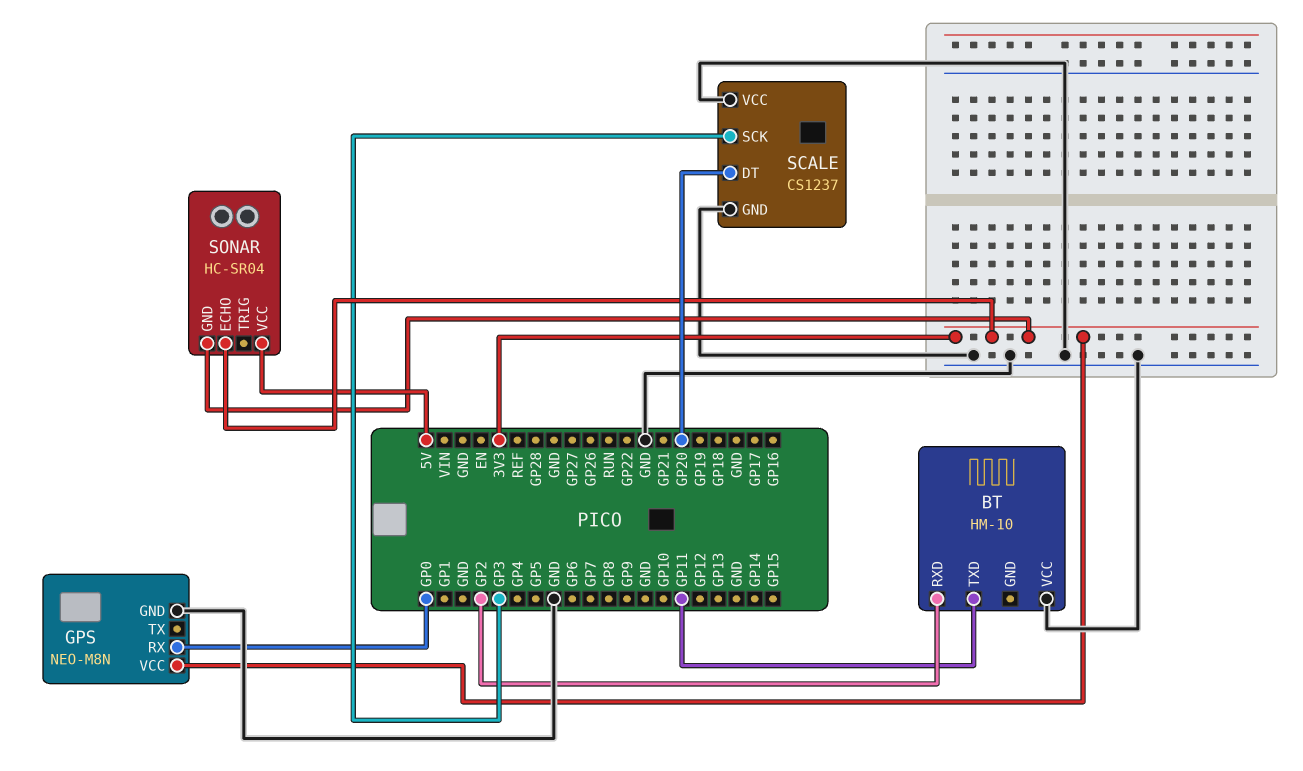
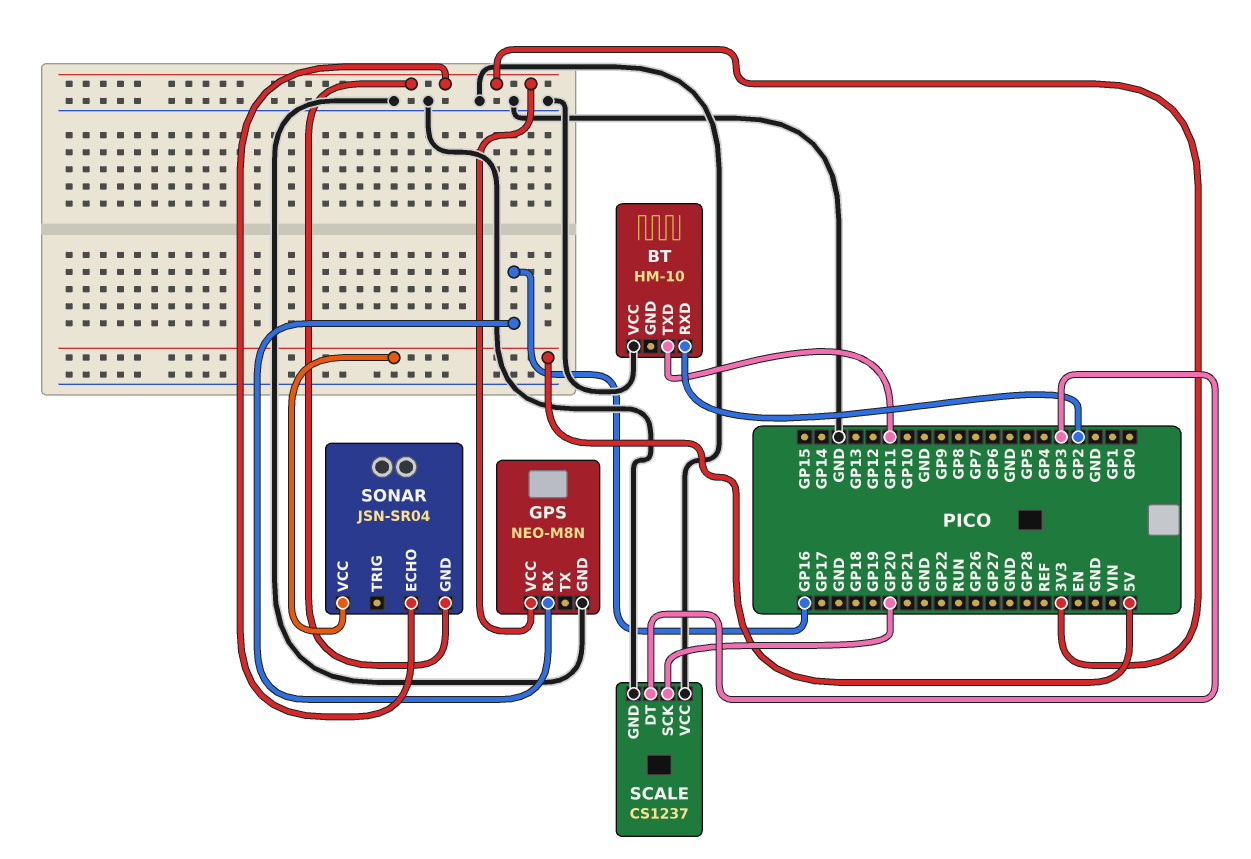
GPS pin RX: GP0 -> GP16
SCALE pin DT: GP20 -> GP3
SCALE pin SCK: GP3 -> GP20
SONAR: HC-SR04 -> JSN-SR04

